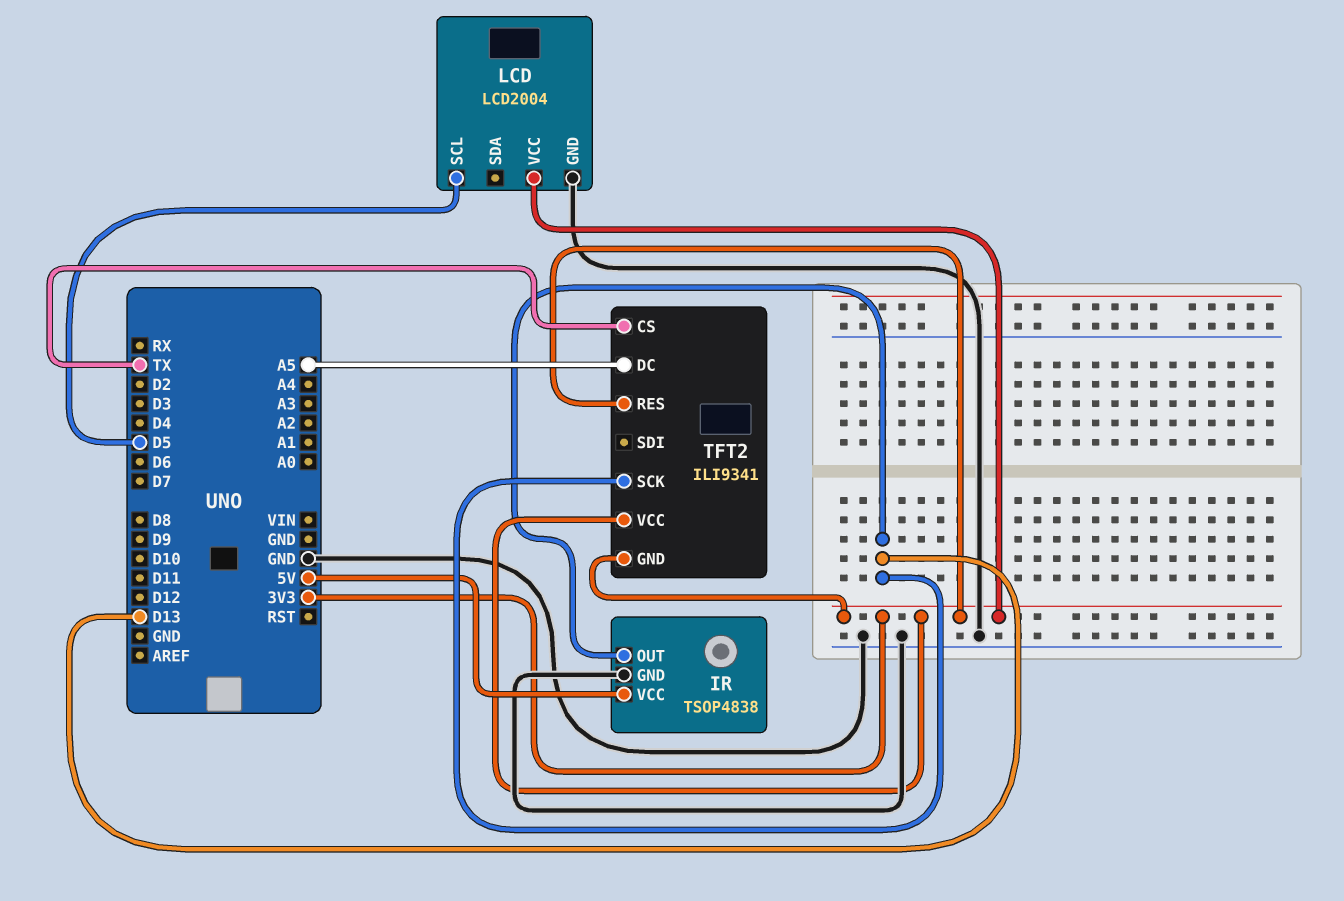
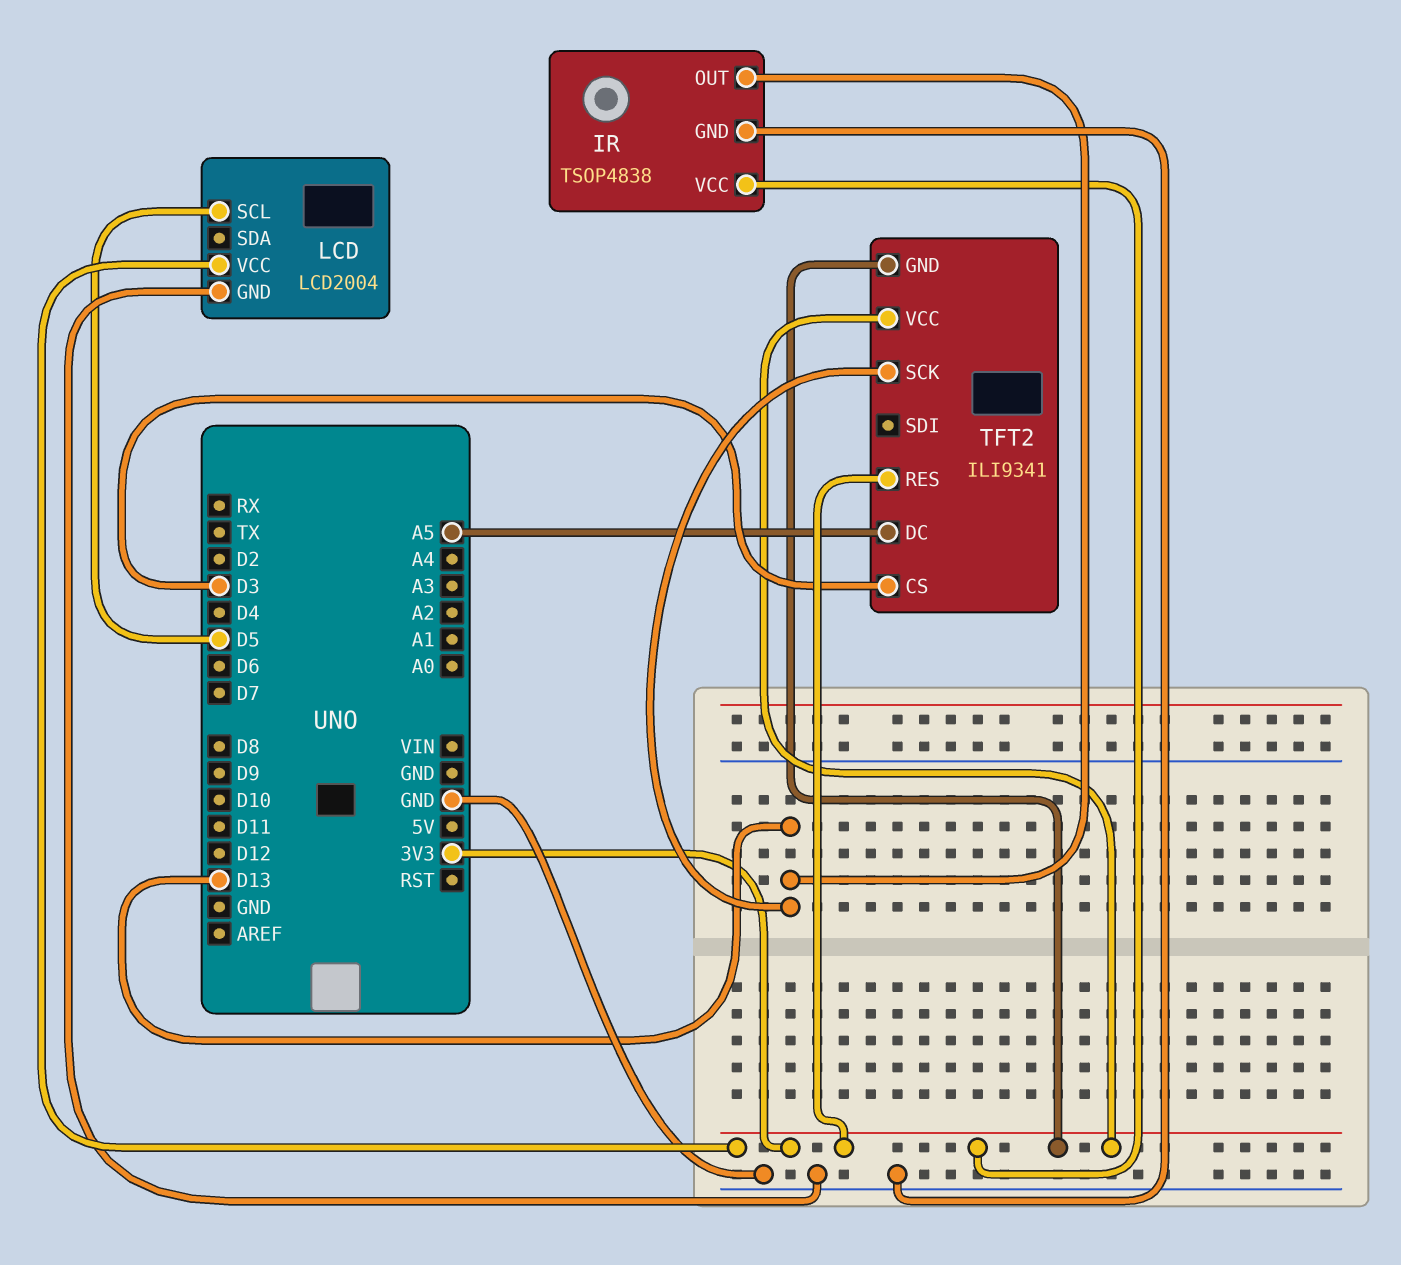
IR pin VCC: 5V -> 3V3
TFT2 pin CS: TX -> D3

